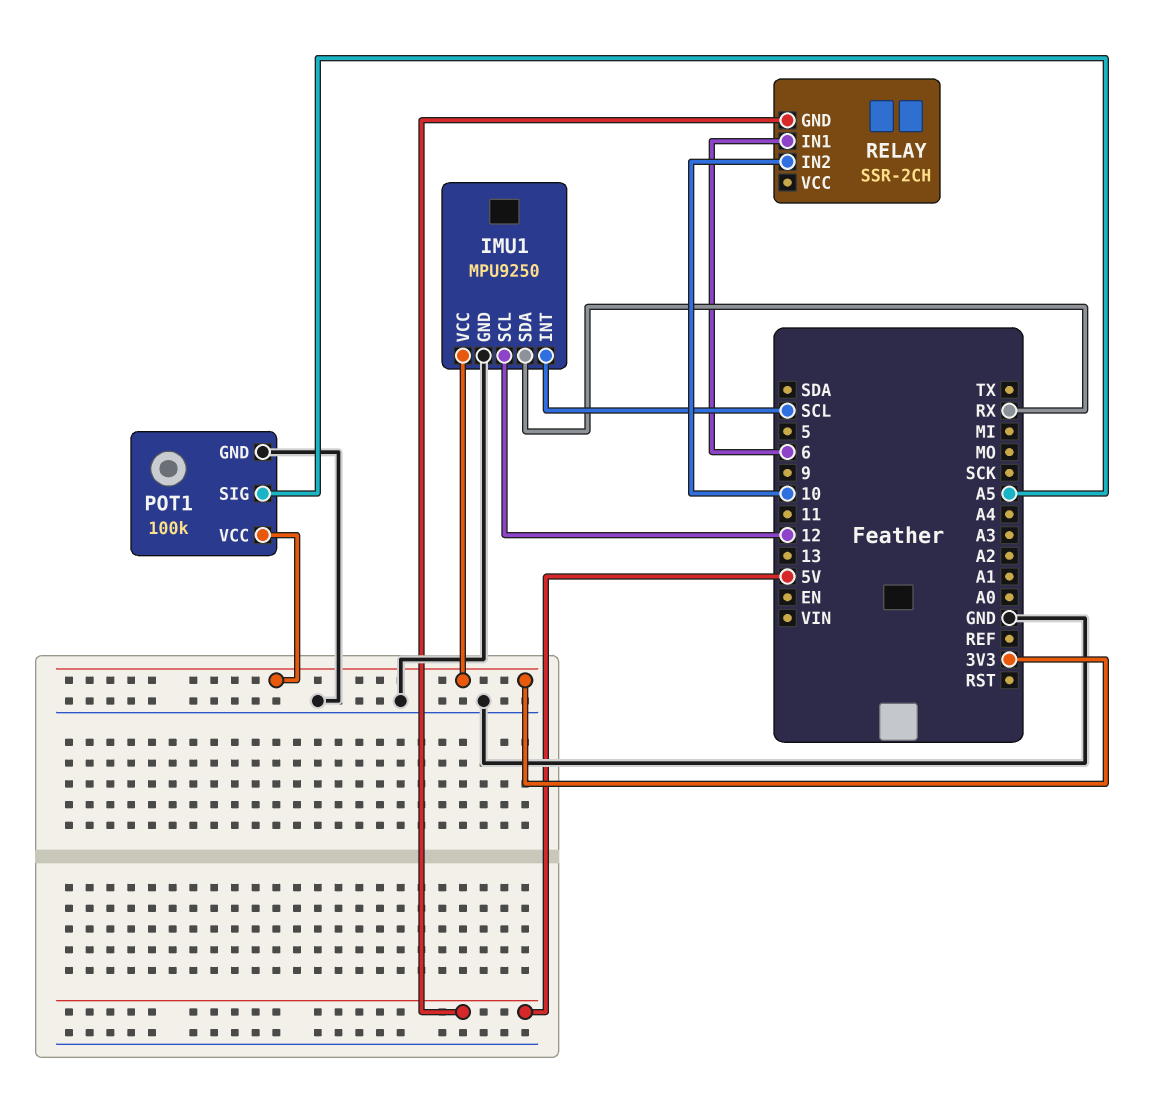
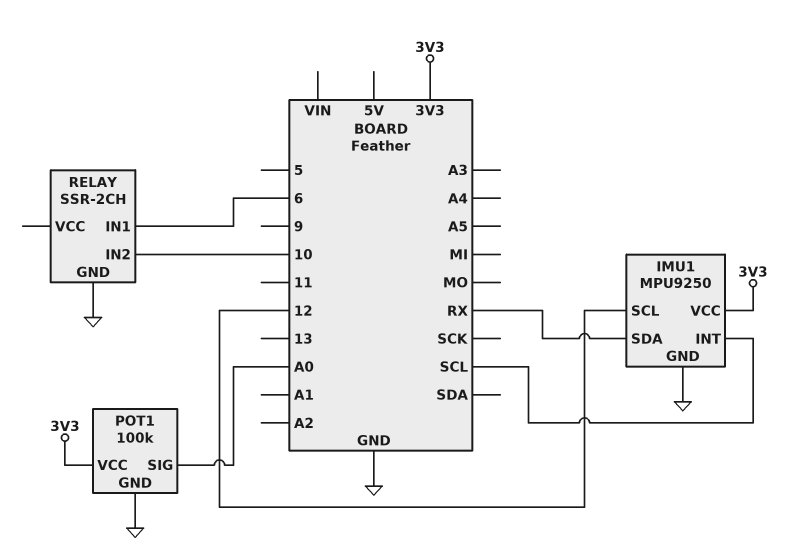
POT1 pin SIG: A5 -> A0
RELAY pin GND: 5V -> GND

